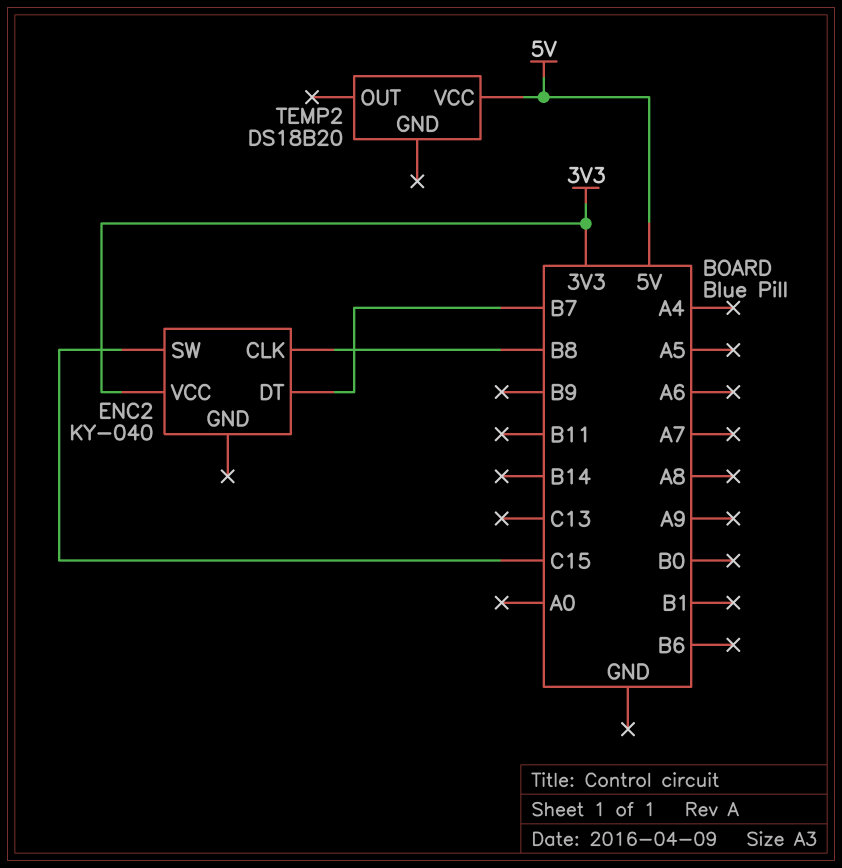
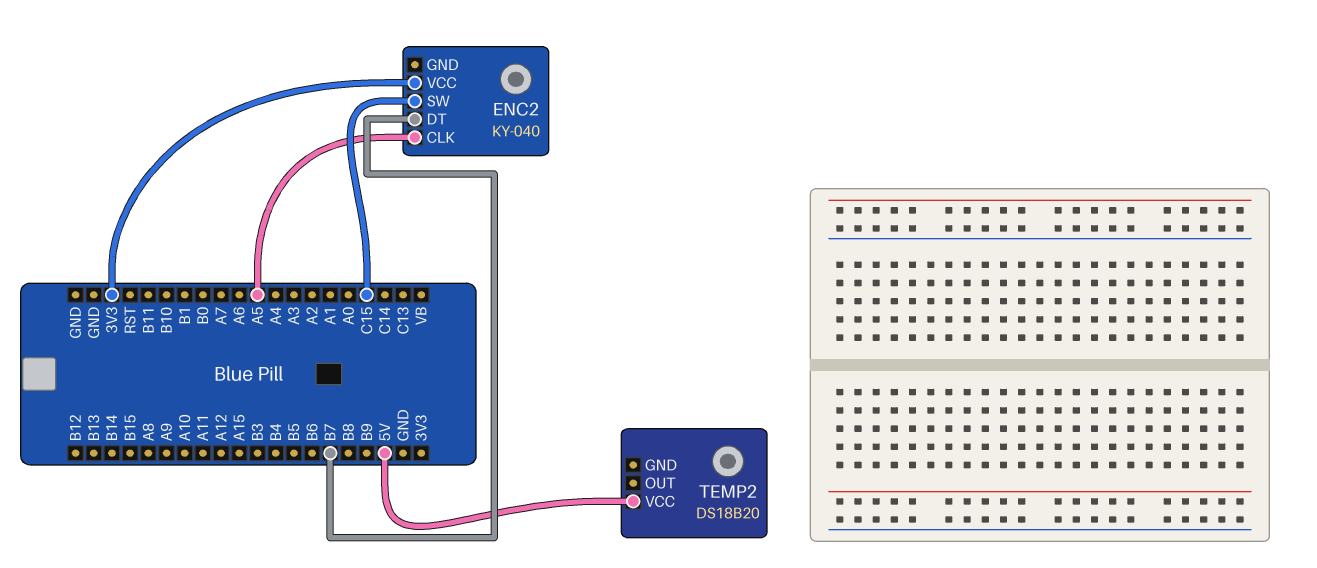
ENC2 pin CLK: B8 -> A5

